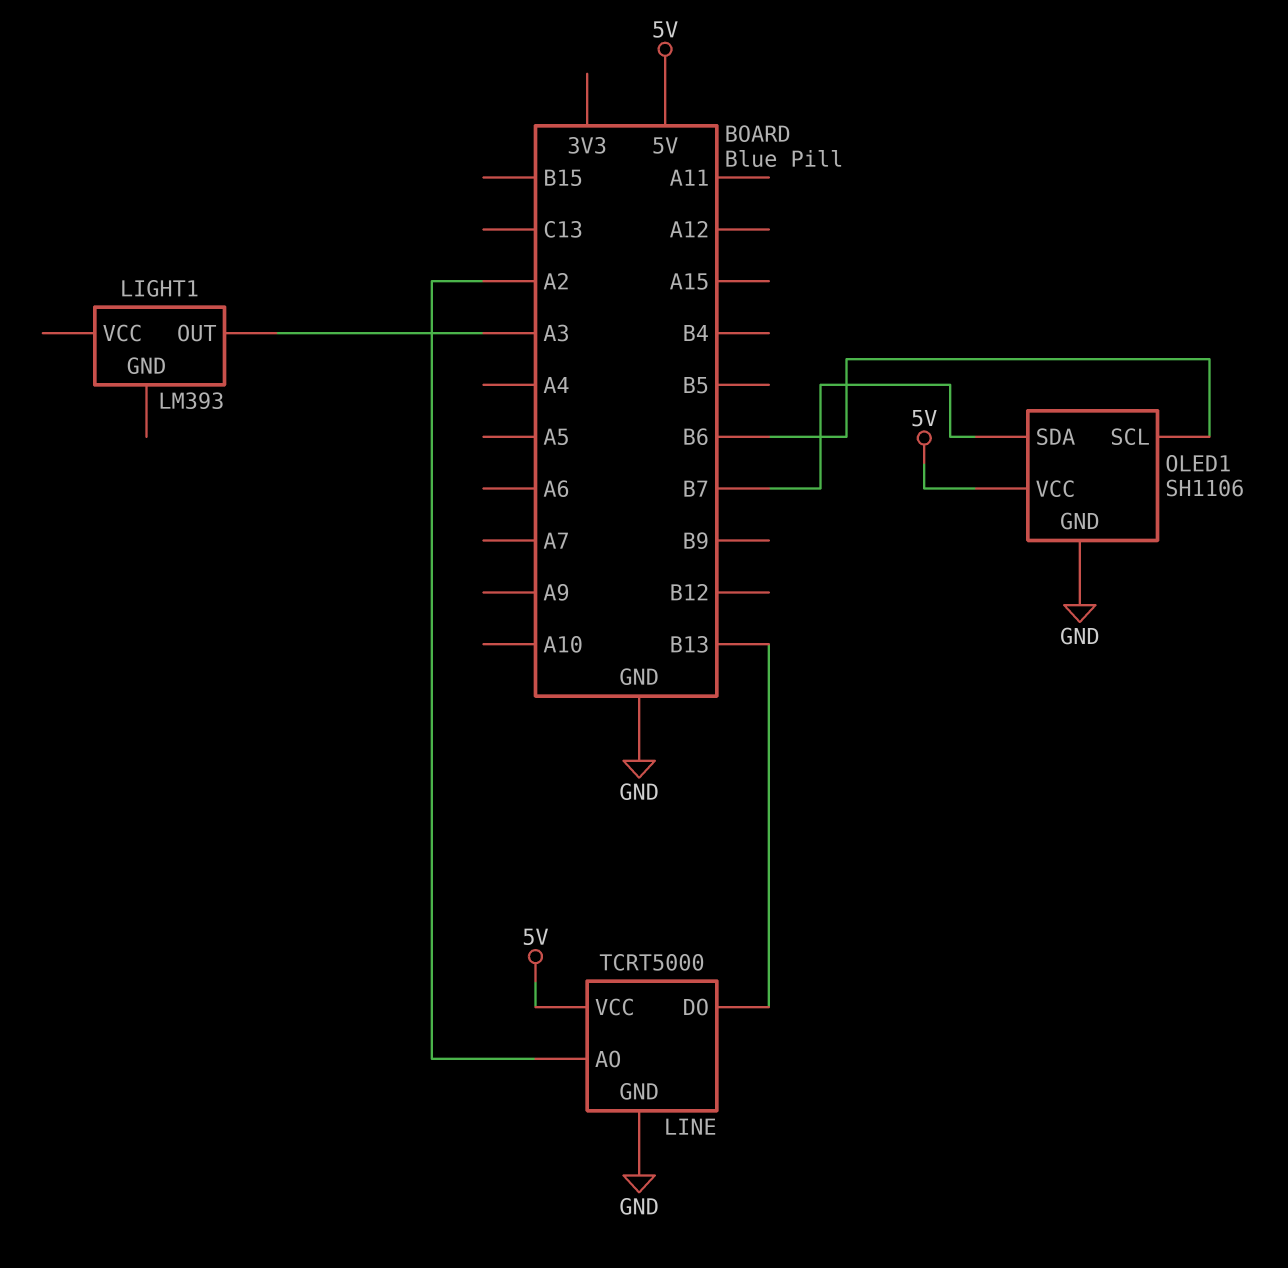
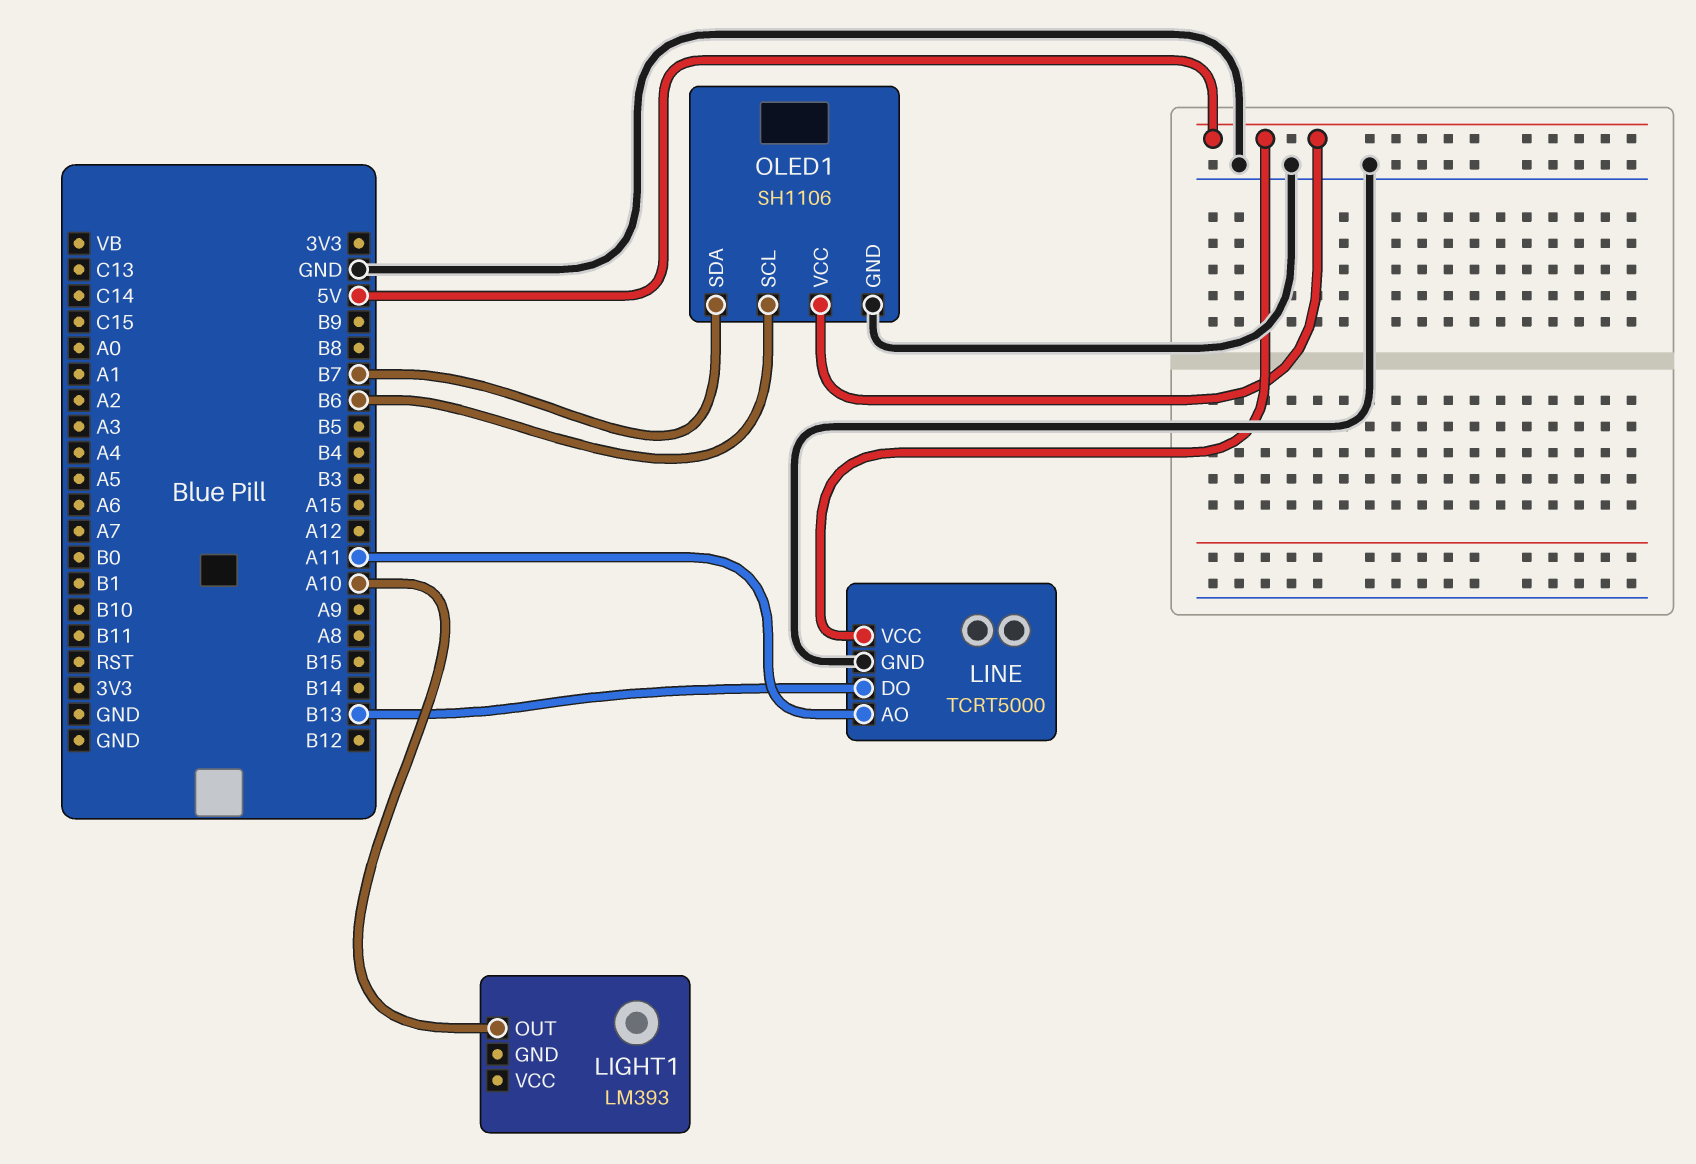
LIGHT1 pin OUT: A3 -> A10
LINE pin AO: A2 -> A11

